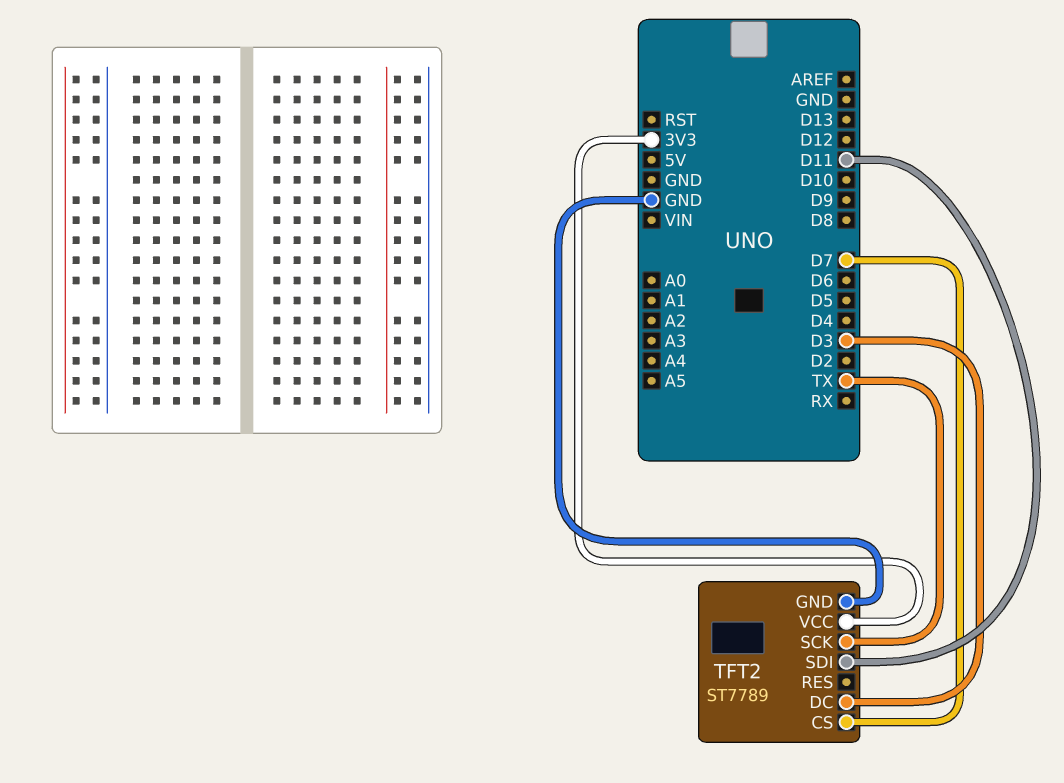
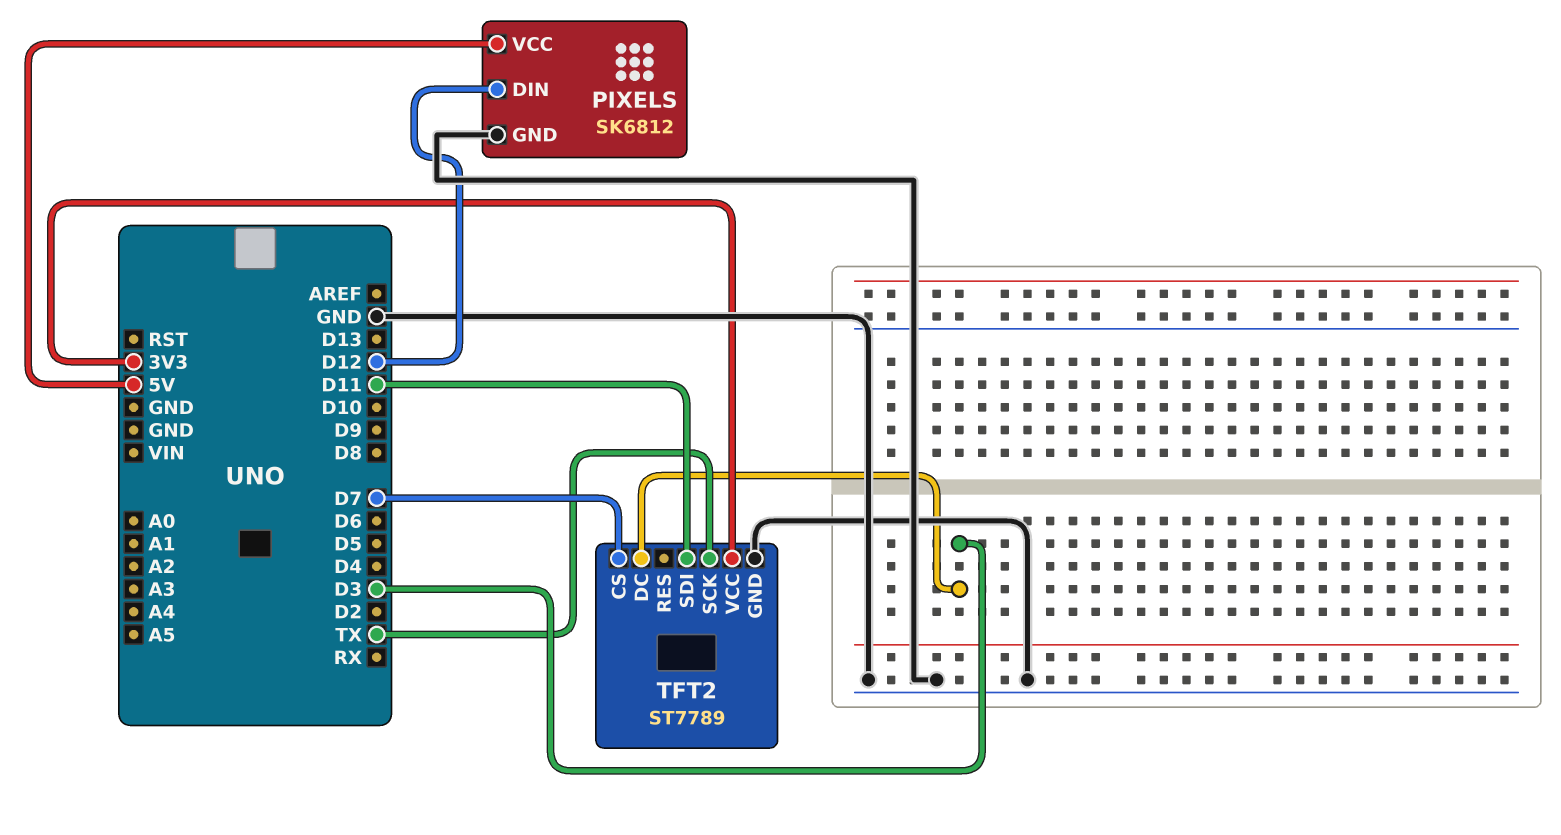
PIXELS: none -> SK6812
PIXELS pin DIN: none -> D12
PIXELS pin GND: none -> GND
PIXELS pin VCC: none -> 5V

